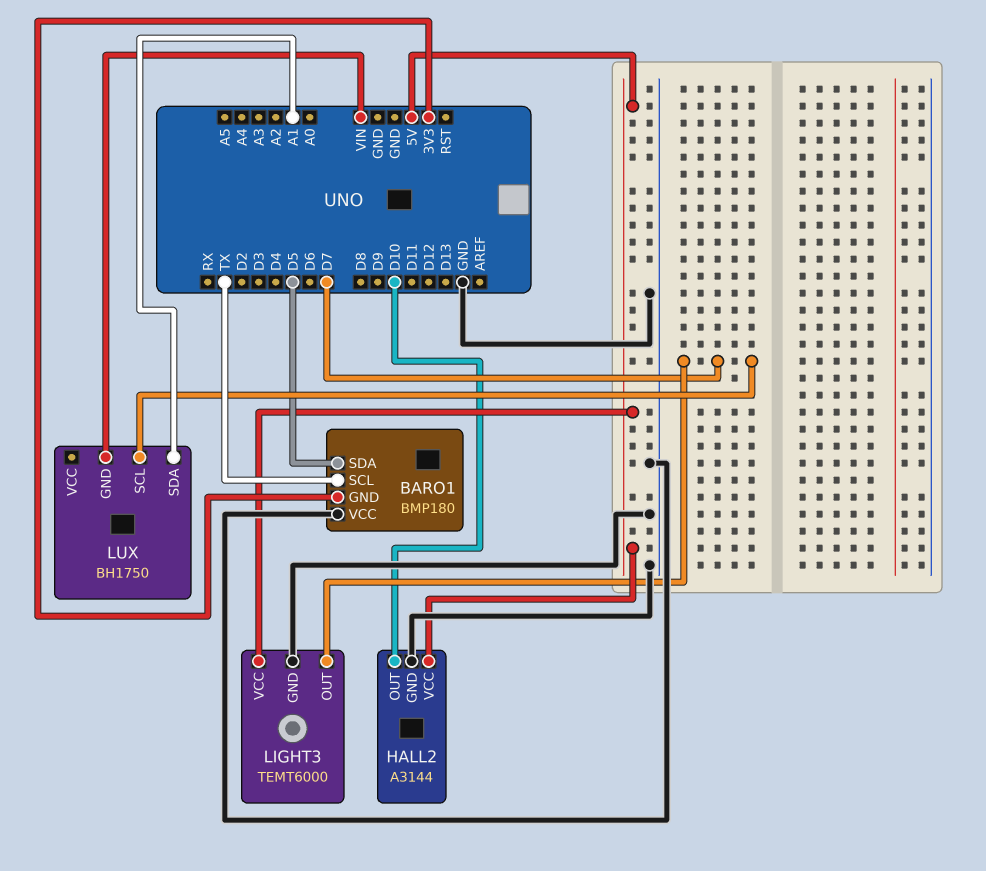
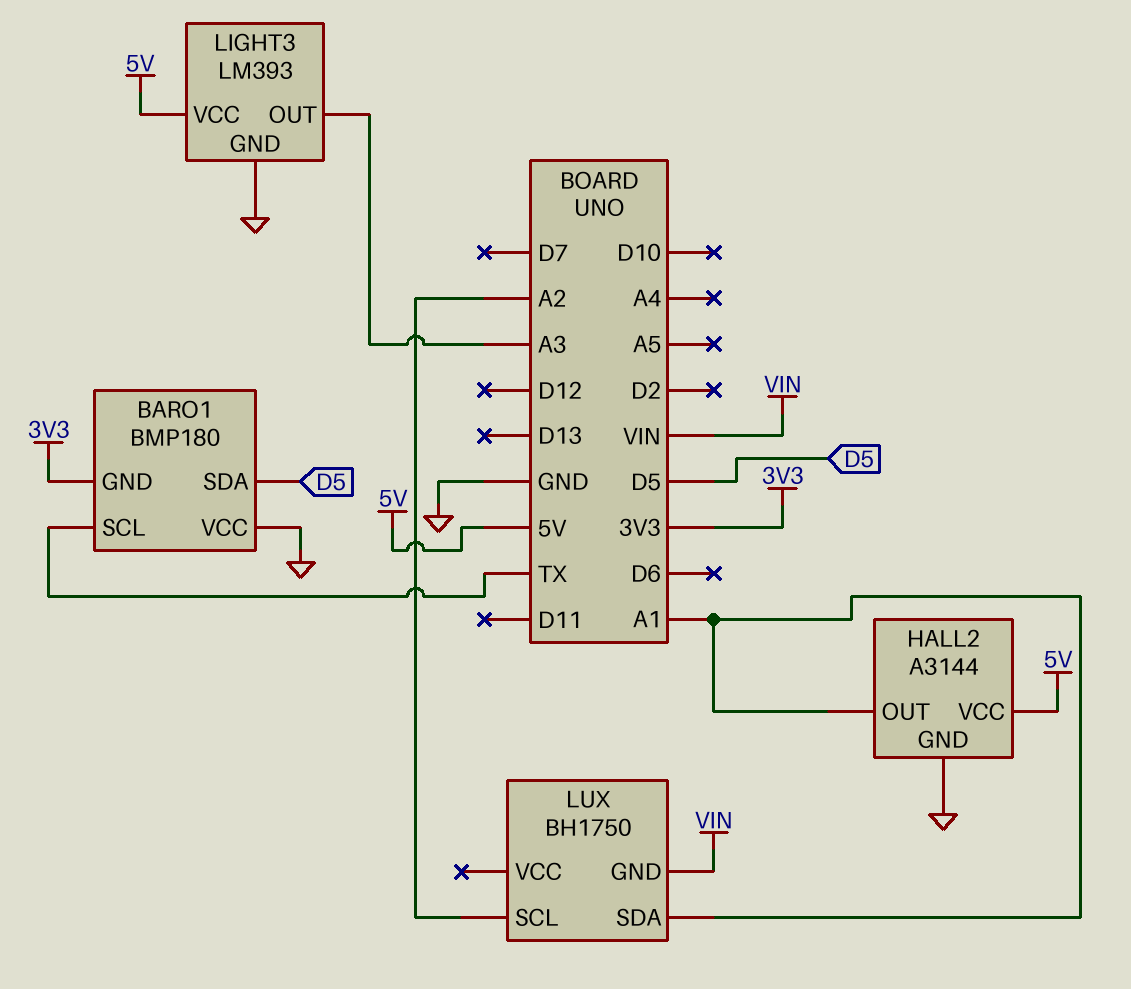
HALL2 pin OUT: D10 -> A1
LIGHT3: TEMT6000 -> LM393
LIGHT3 pin OUT: D7 -> A3
LUX pin SCL: D7 -> A2

